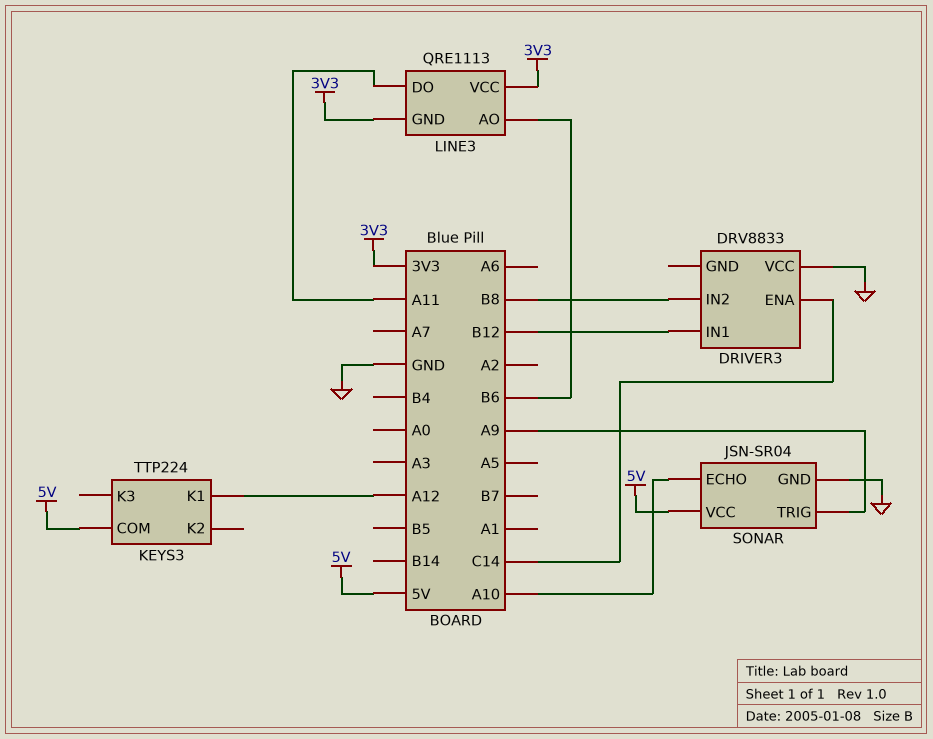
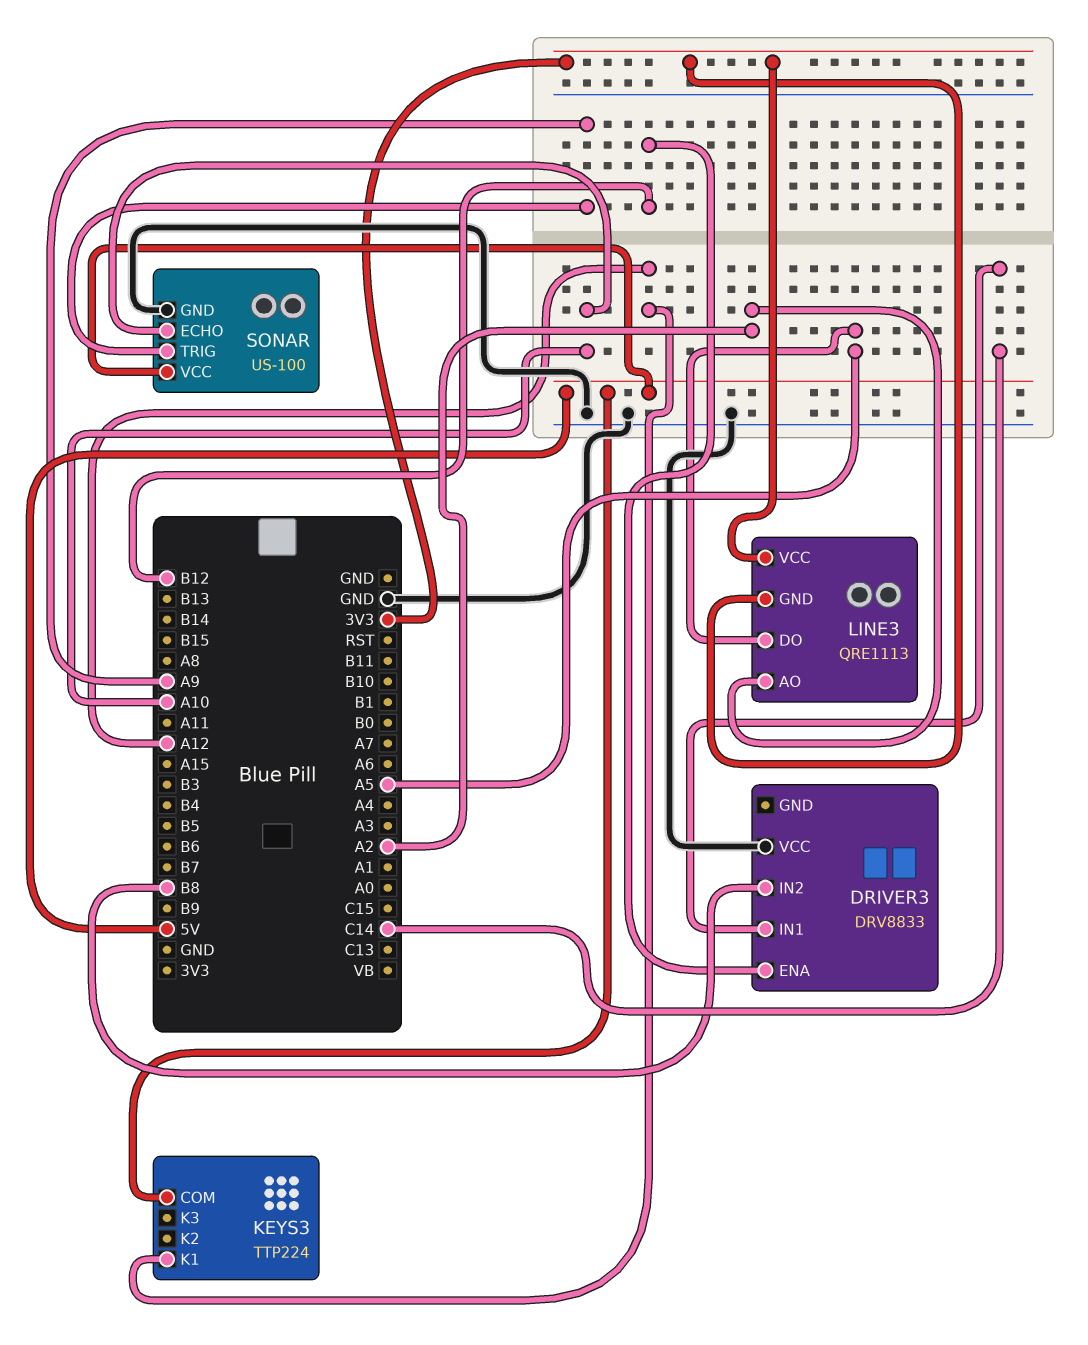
DRIVER3 pin ENA: C14 -> B12
DRIVER3 pin IN1: B12 -> C14
LINE3 pin AO: B6 -> A2
LINE3 pin DO: A11 -> A5
SONAR: JSN-SR04 -> US-100

